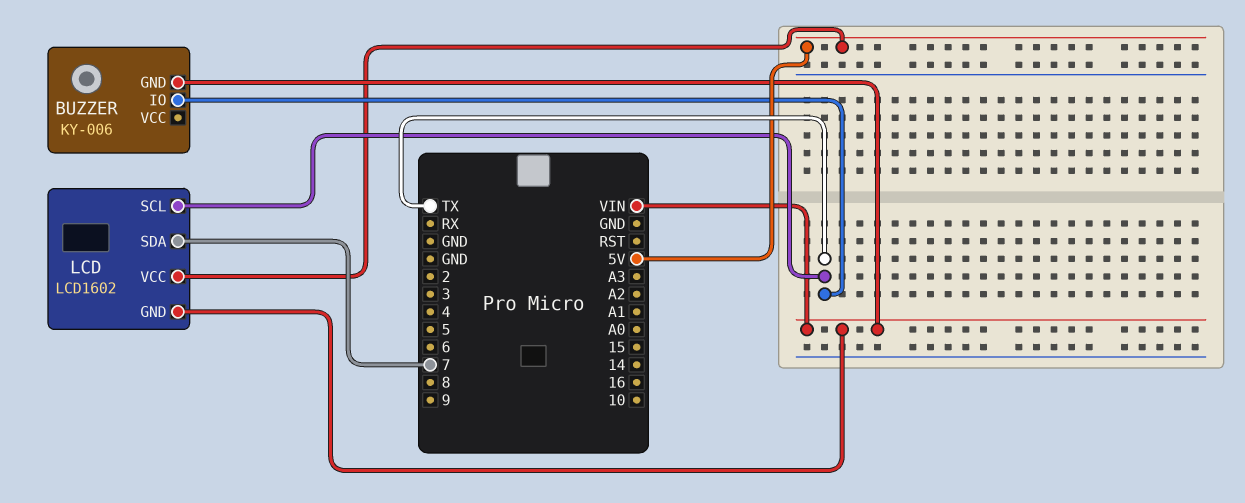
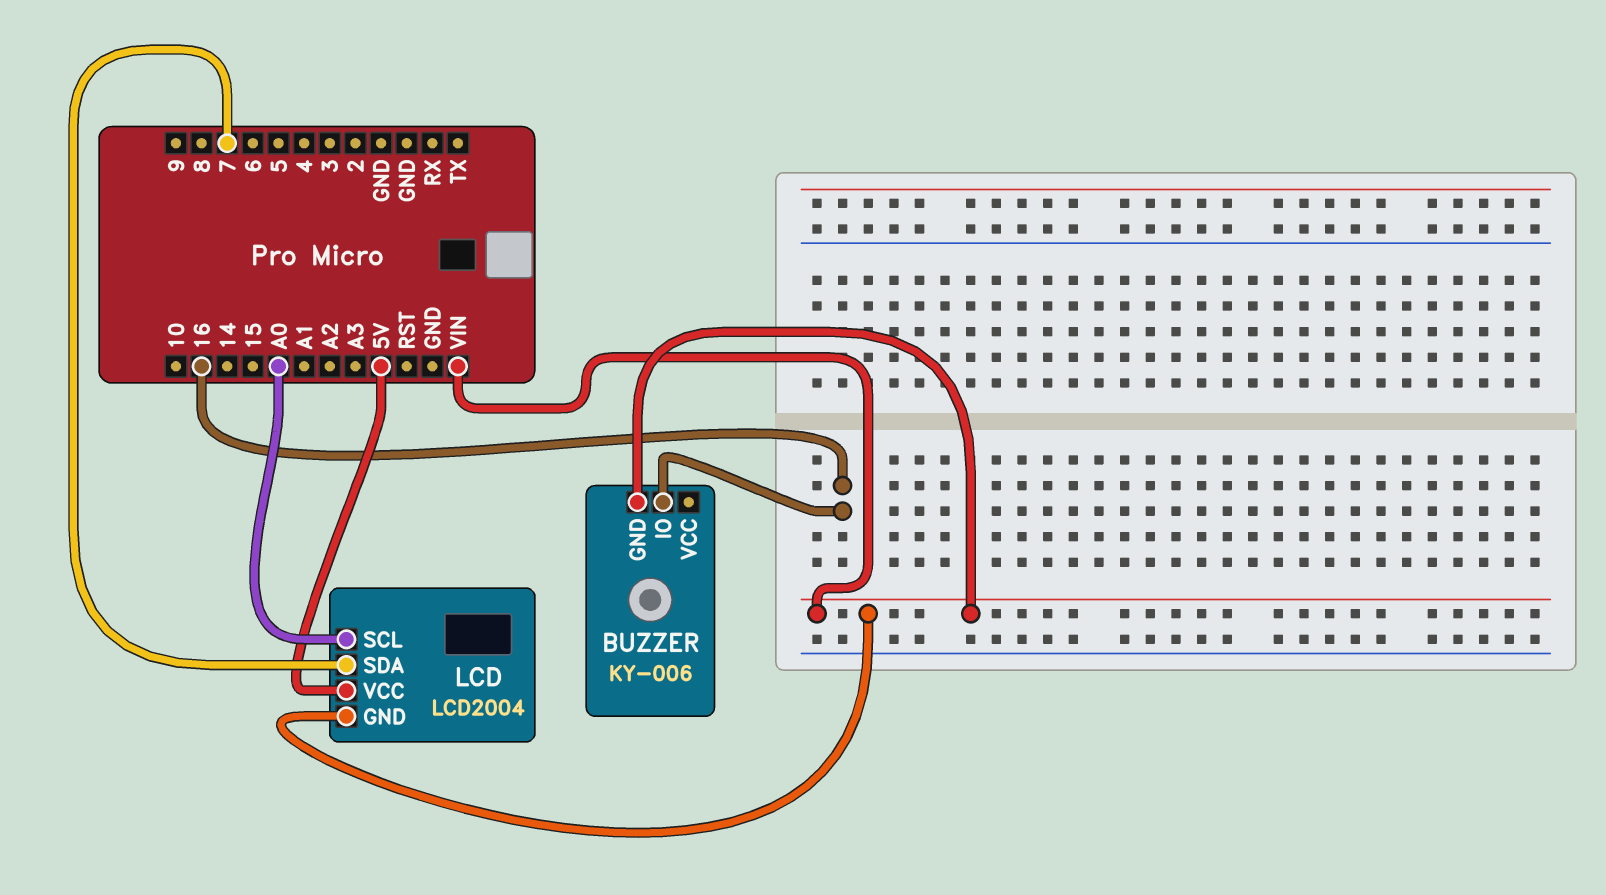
BUZZER pin IO: TX -> 16
LCD: LCD1602 -> LCD2004
LCD pin SCL: TX -> A0

